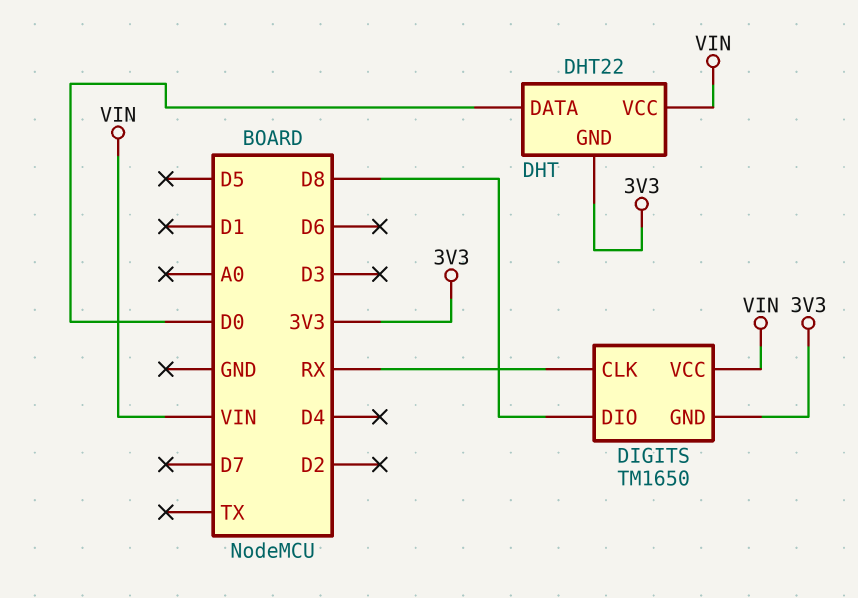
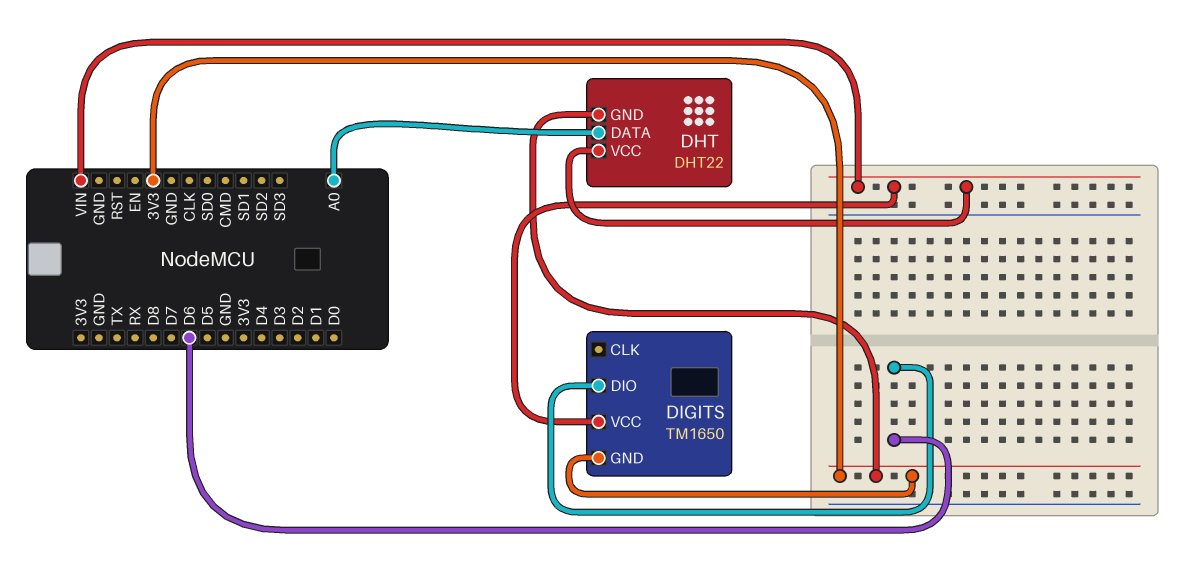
DHT pin DATA: D0 -> A0
DIGITS pin CLK: RX -> none
DIGITS pin DIO: D8 -> D6

